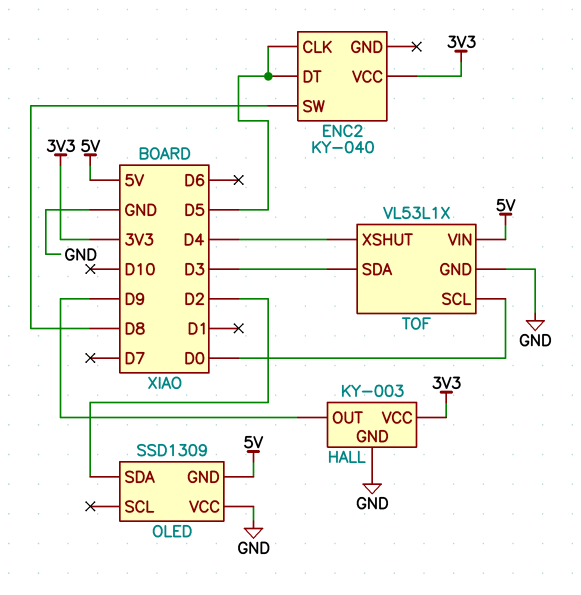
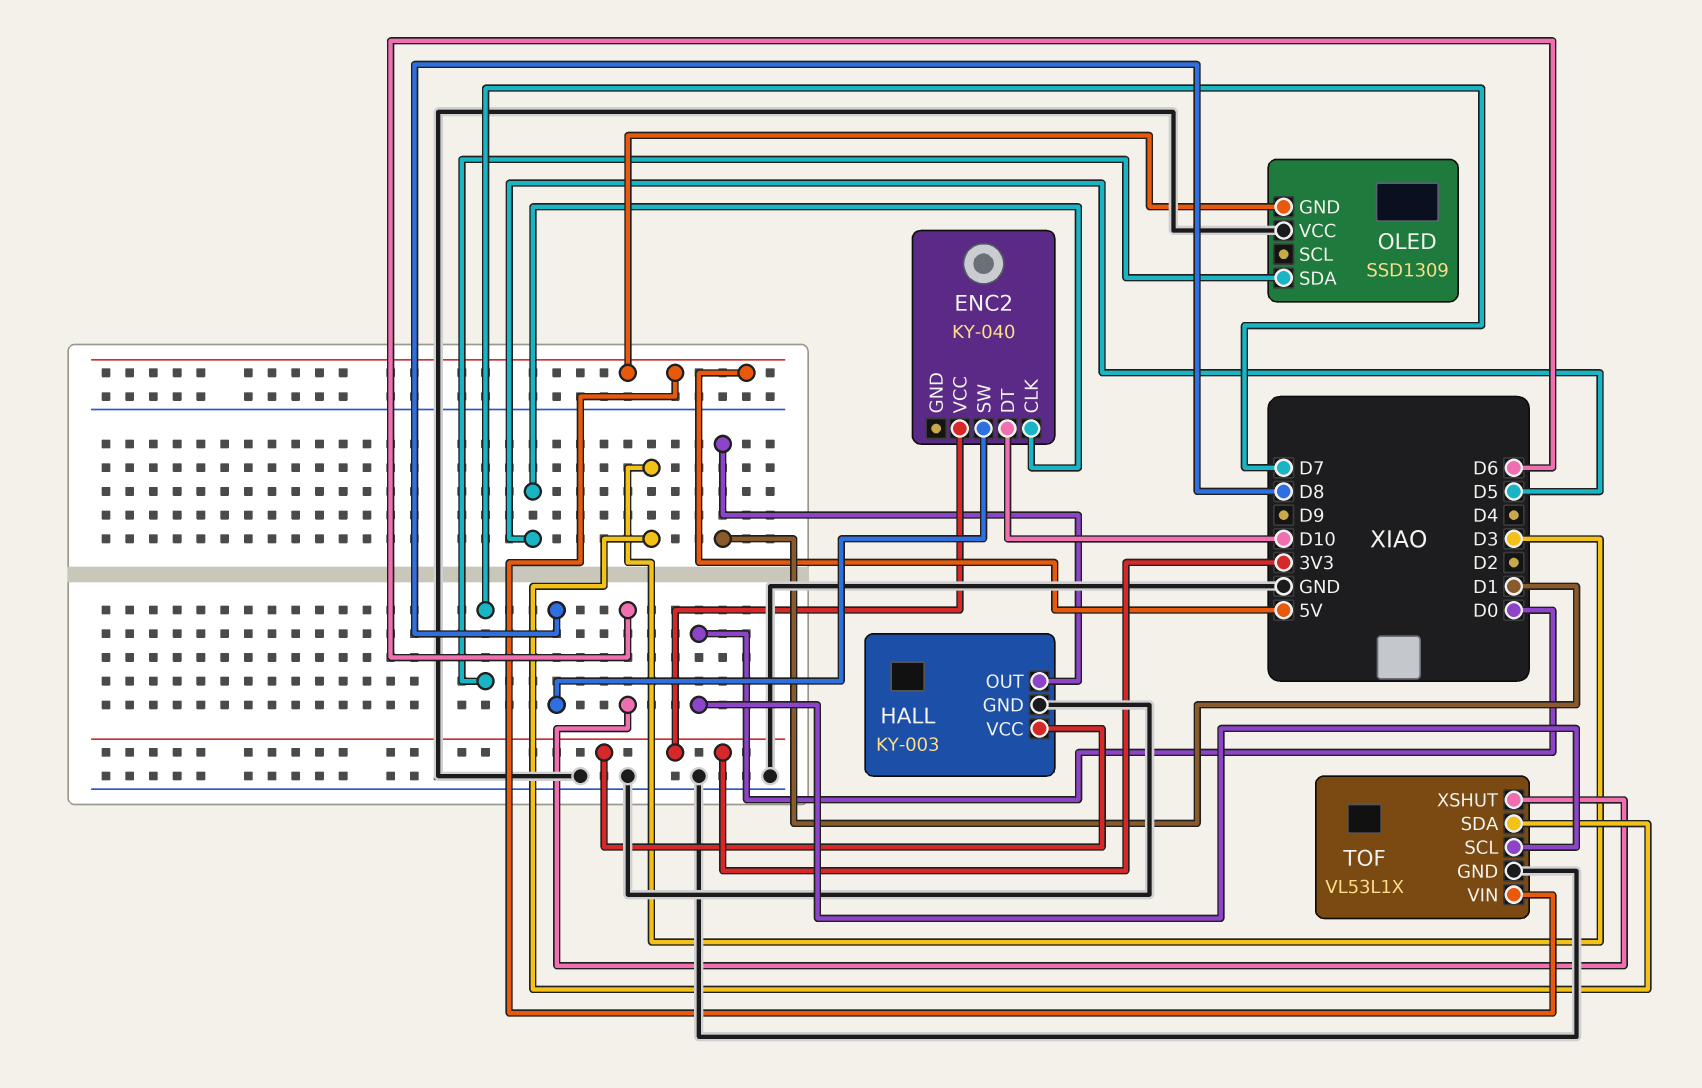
ENC2 pin DT: D5 -> D10
HALL pin OUT: D9 -> D1
OLED pin SDA: D2 -> D7
TOF pin XSHUT: D4 -> D6

